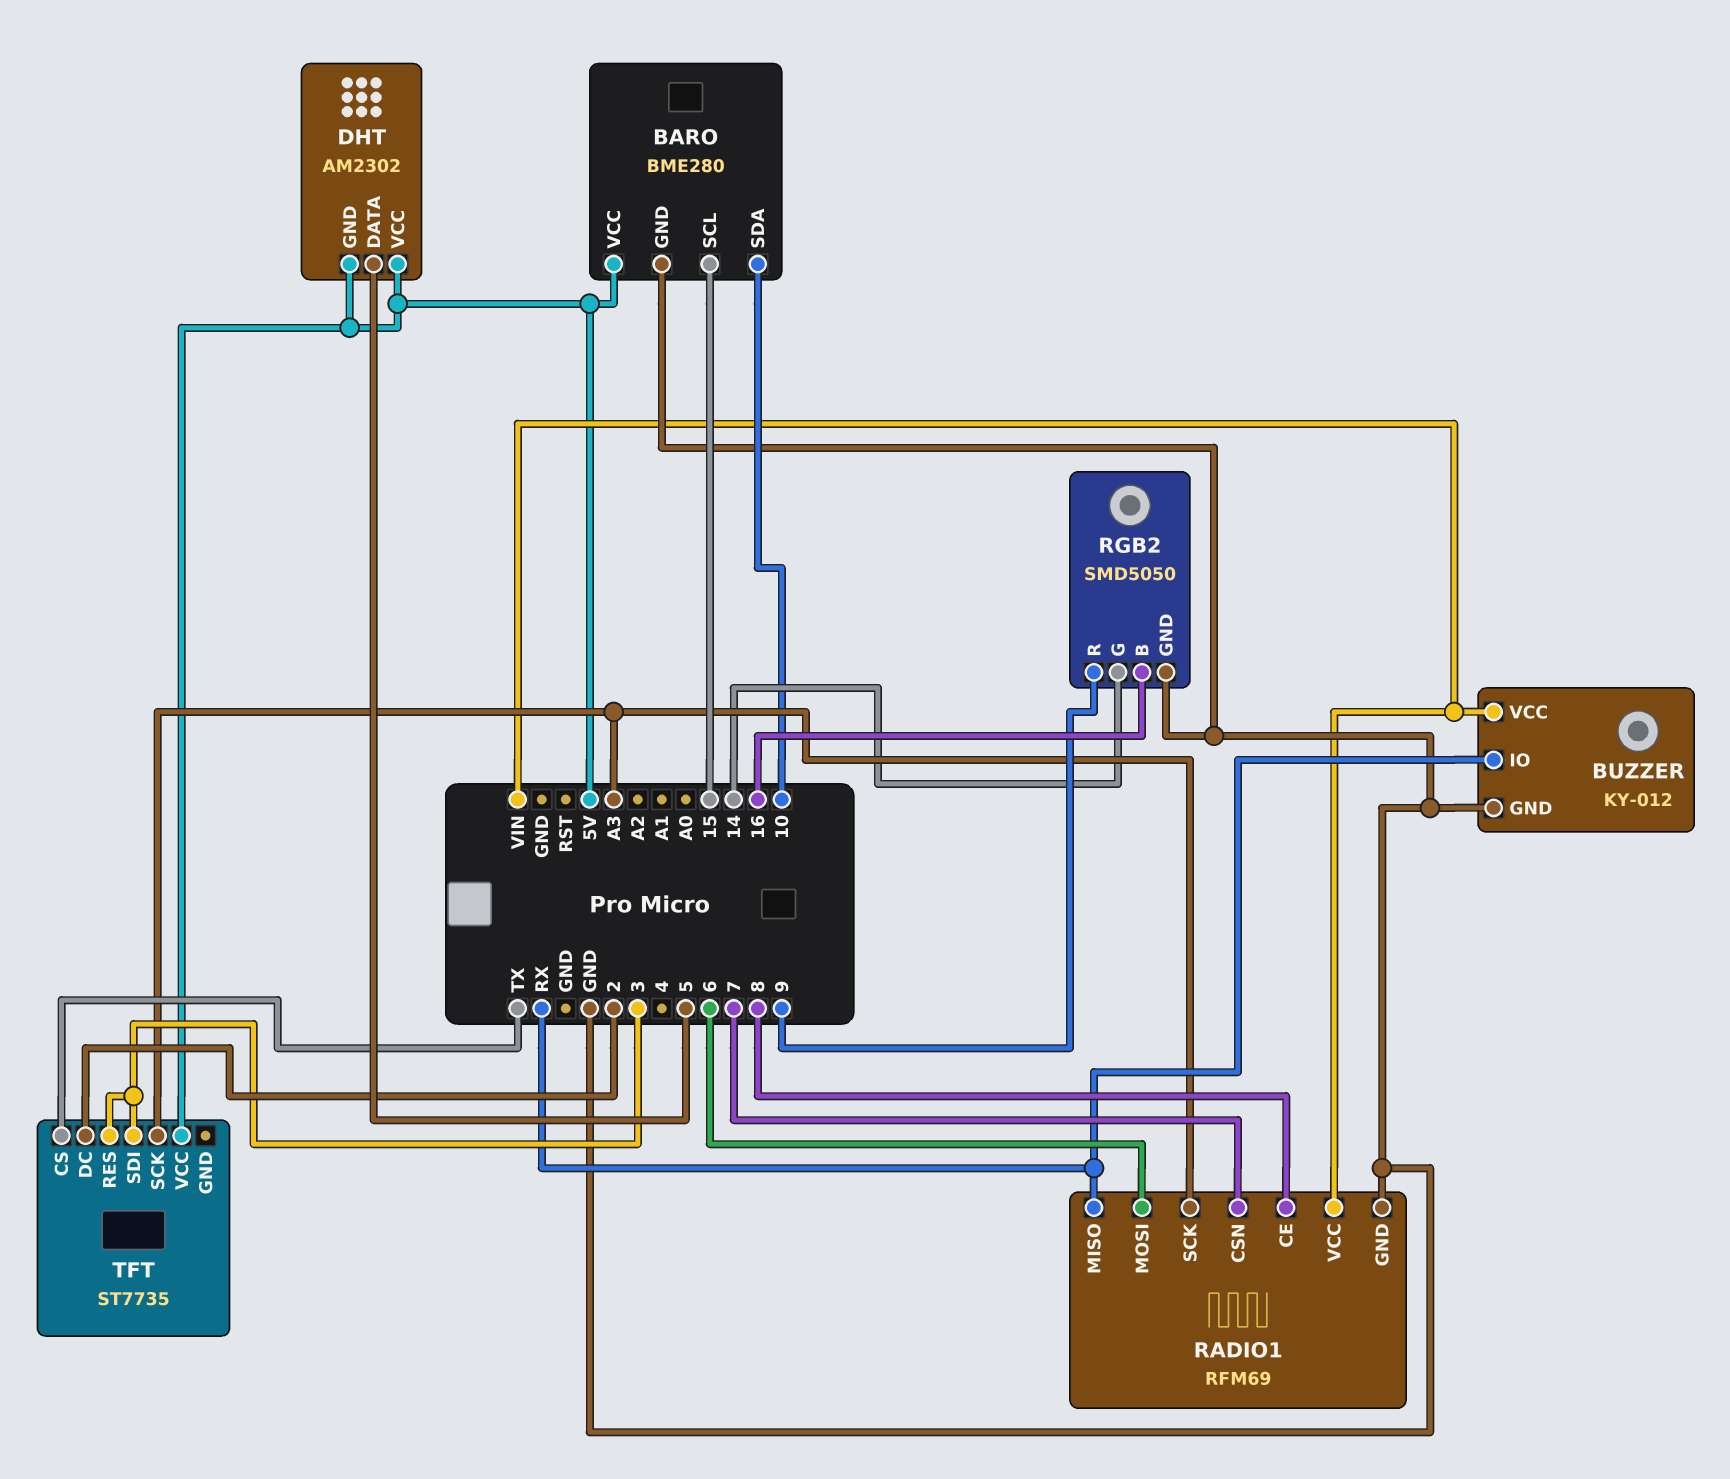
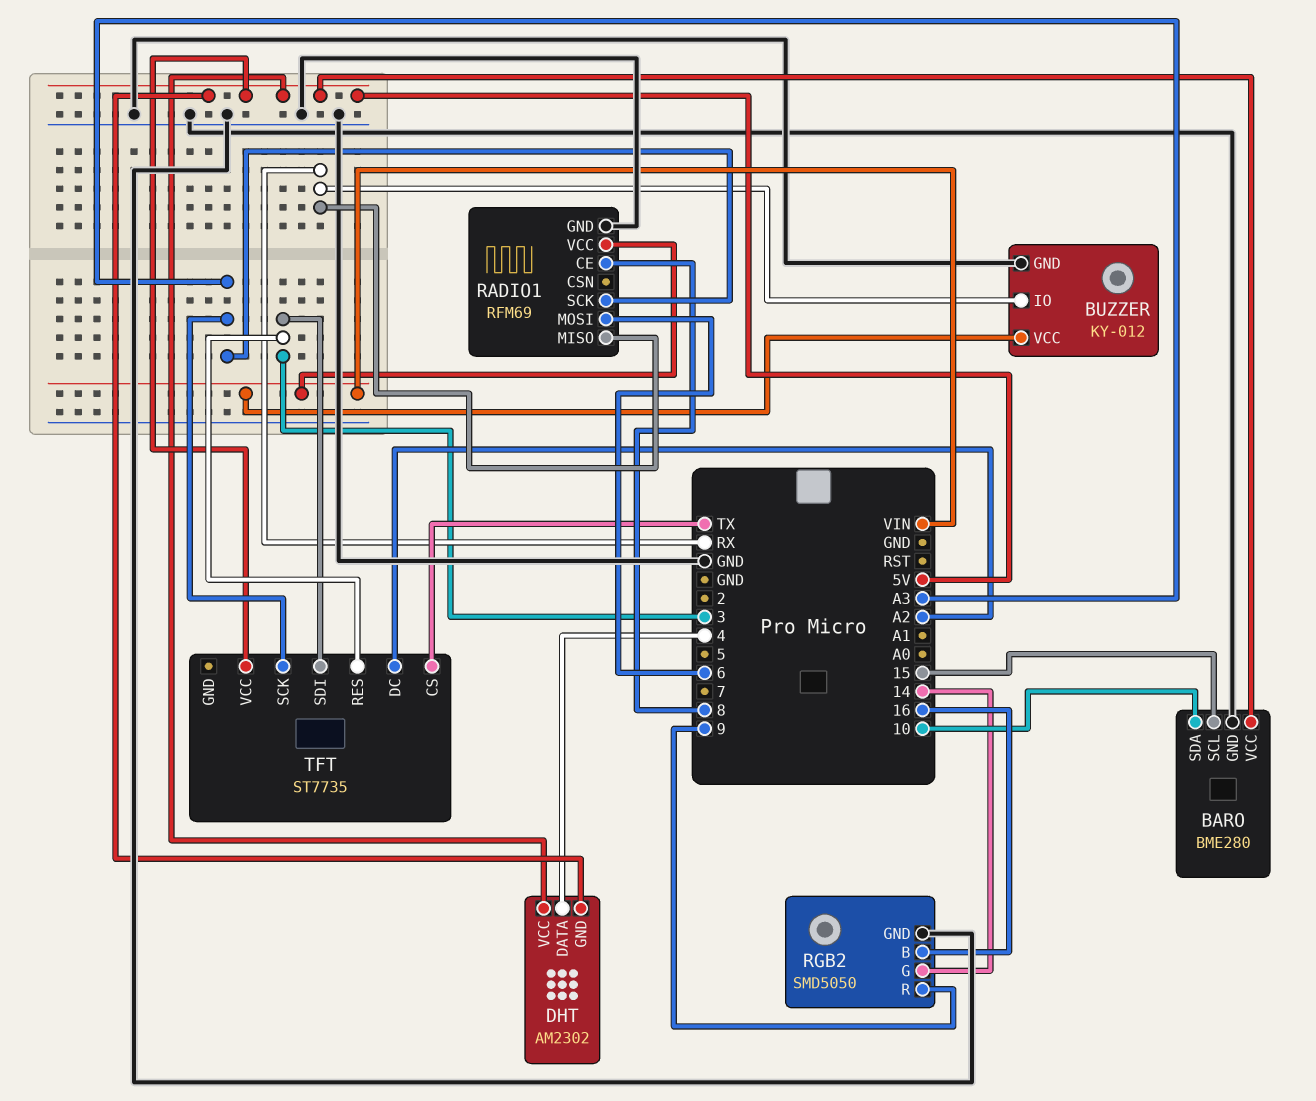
DHT pin DATA: 5 -> 4
RADIO1 pin CSN: 7 -> none
TFT pin DC: 2 -> A2

